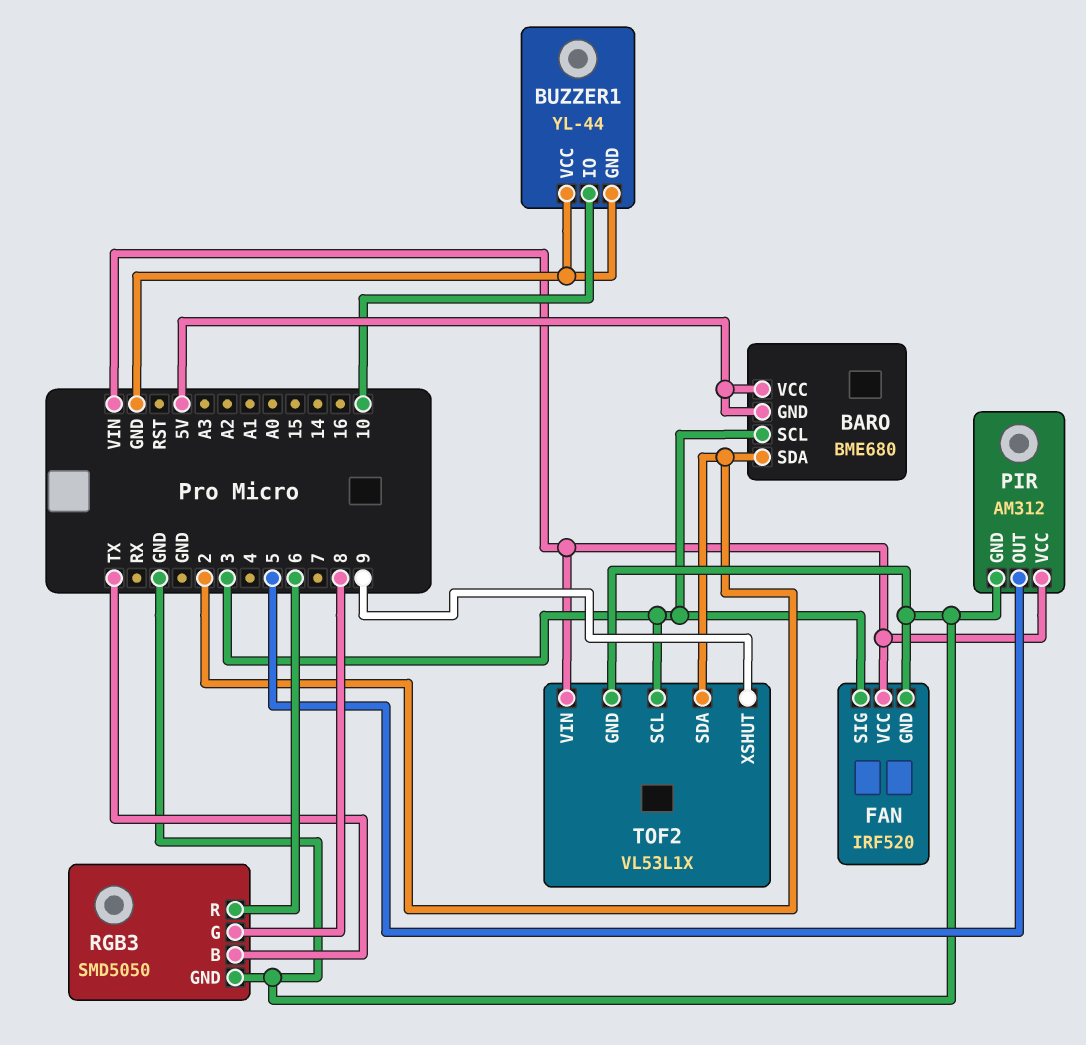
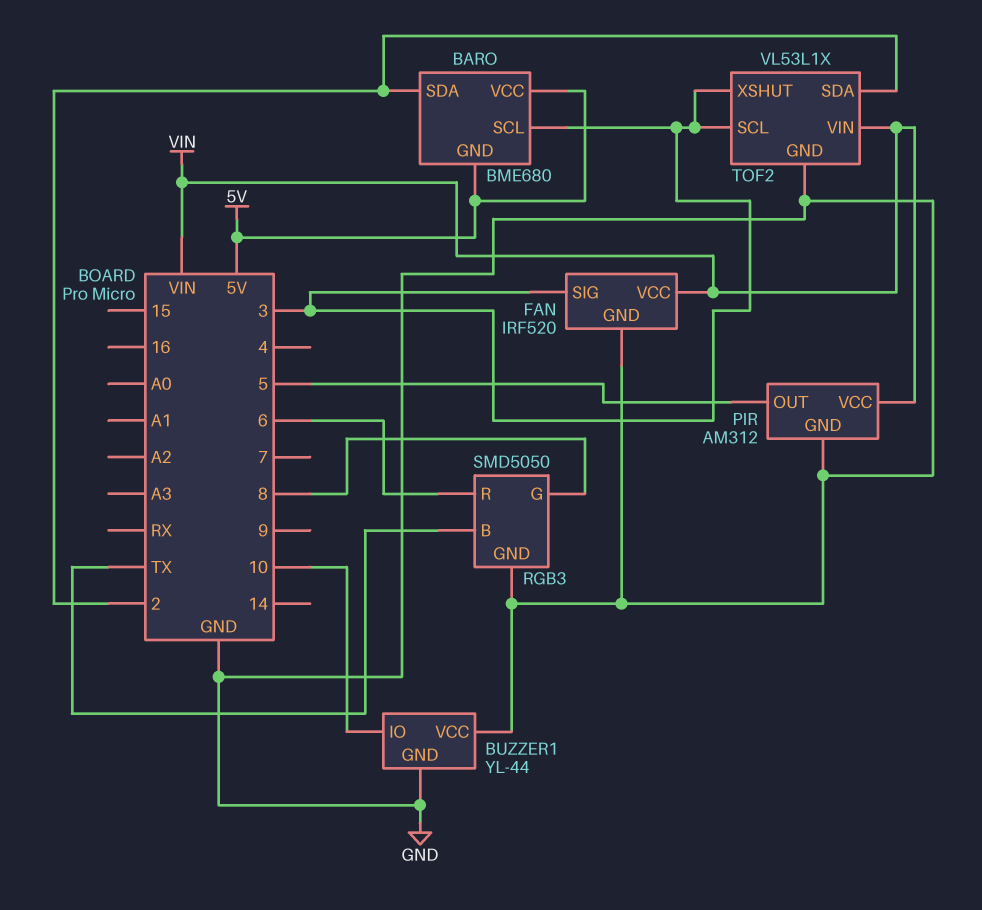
TOF2 pin XSHUT: 9 -> 3

